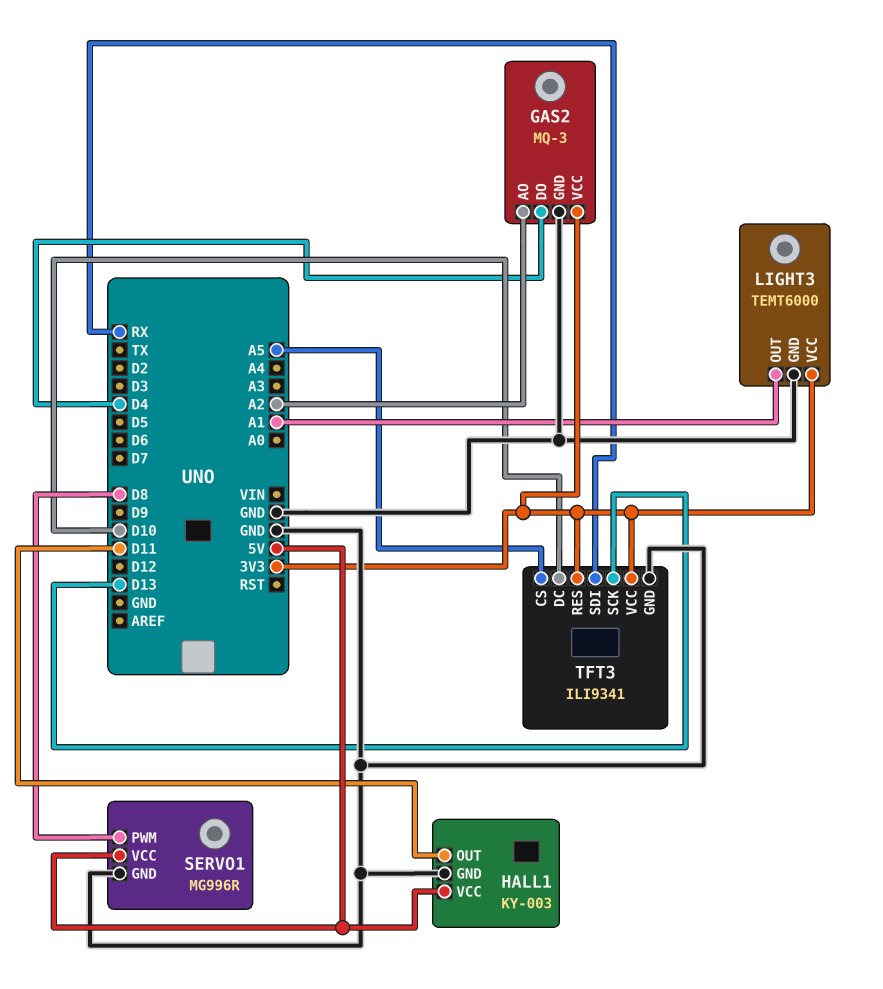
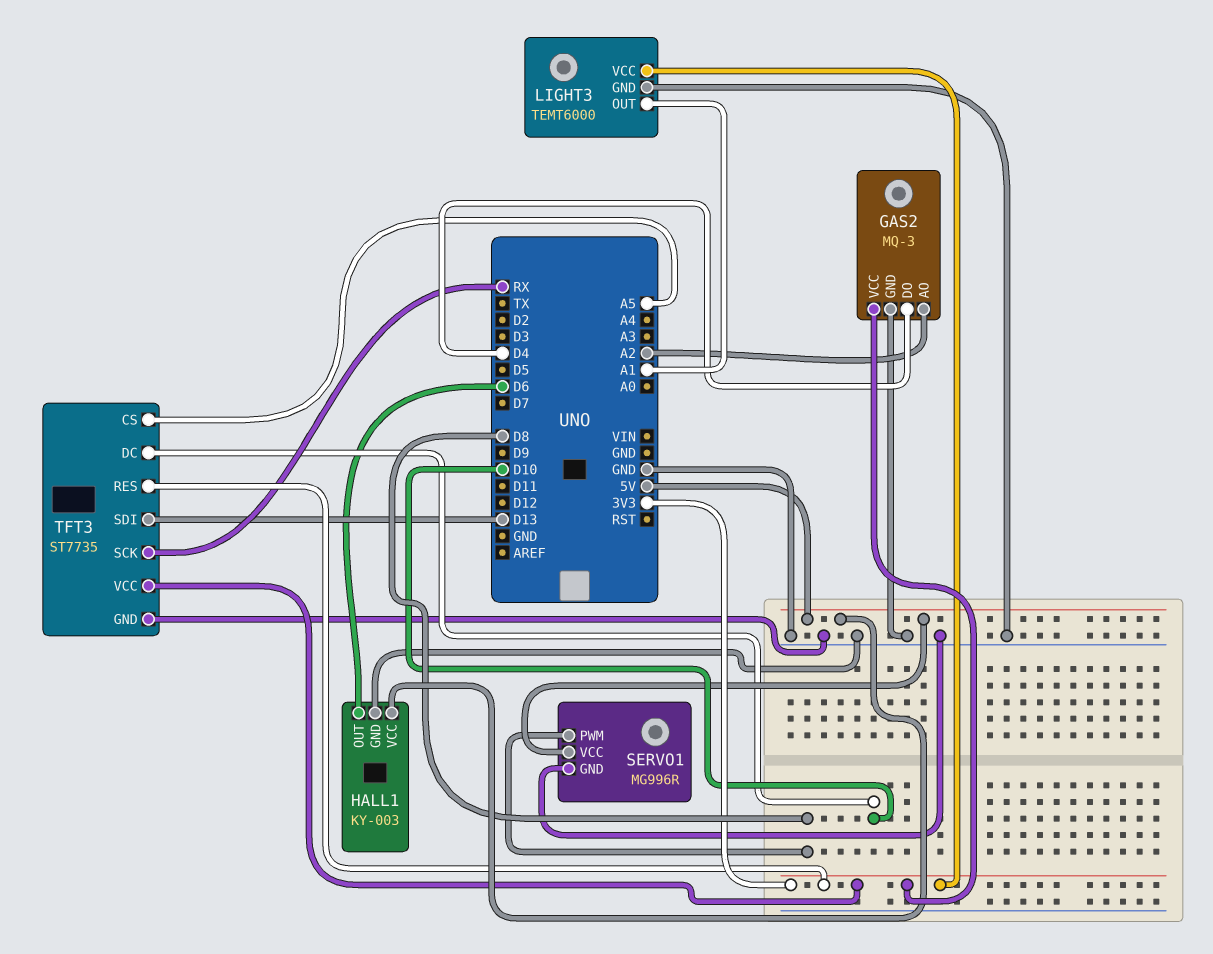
HALL1 pin OUT: D11 -> D6
TFT3: ILI9341 -> ST7735
TFT3 pin SCK: D13 -> RX
TFT3 pin SDI: RX -> D13

